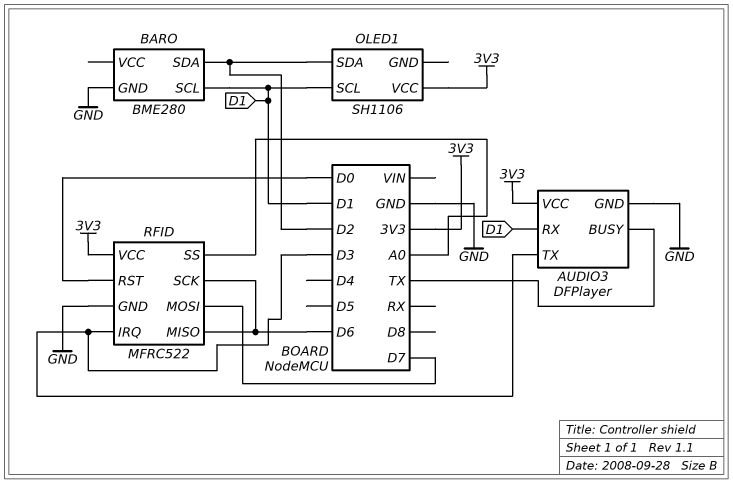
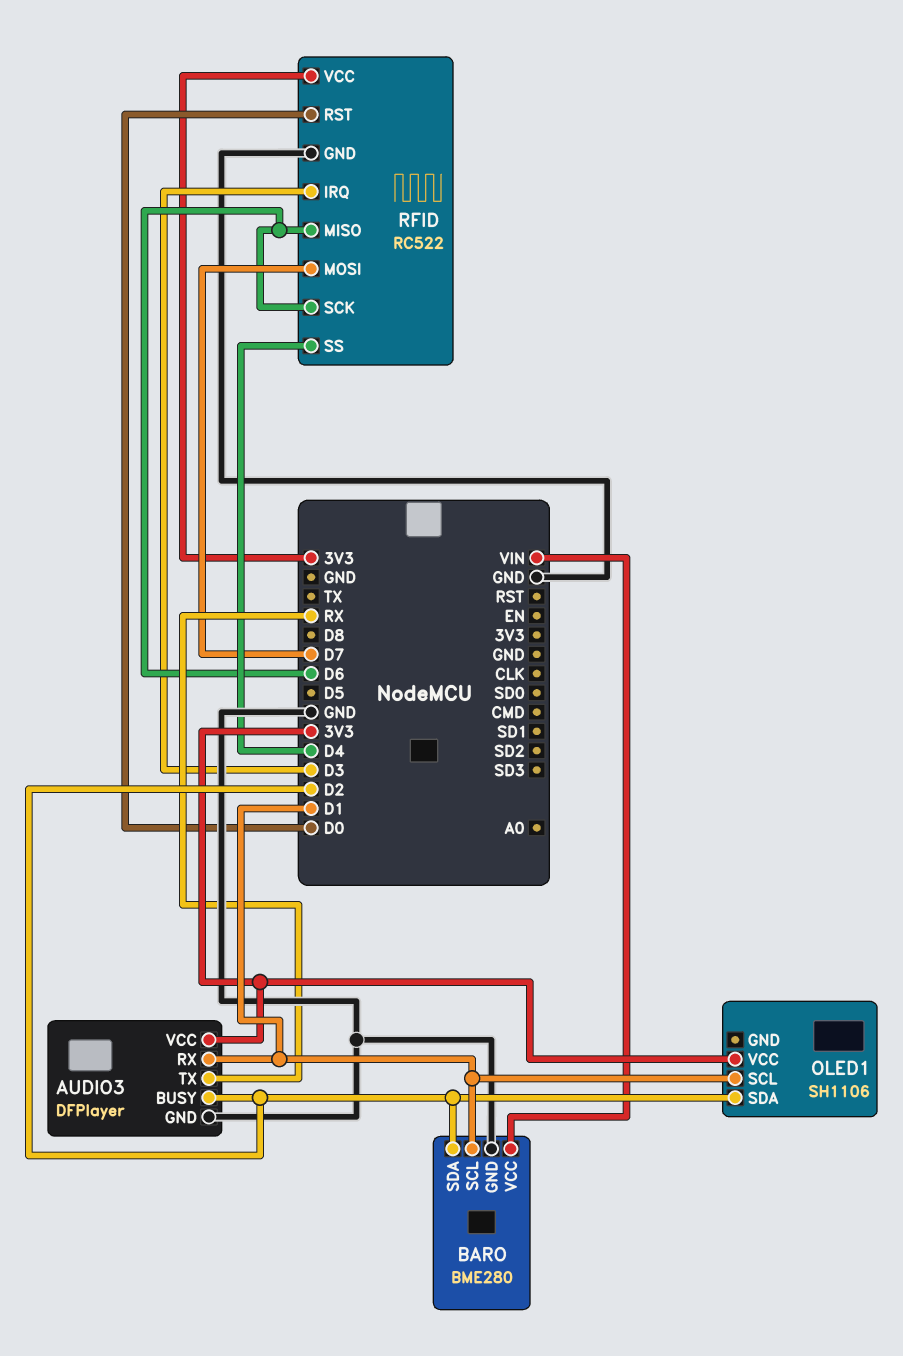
AUDIO3 pin BUSY: TX -> D2
AUDIO3 pin TX: D3 -> RX
BARO pin VCC: none -> VIN
RFID: MFRC522 -> RC522
RFID pin SS: A0 -> D4

